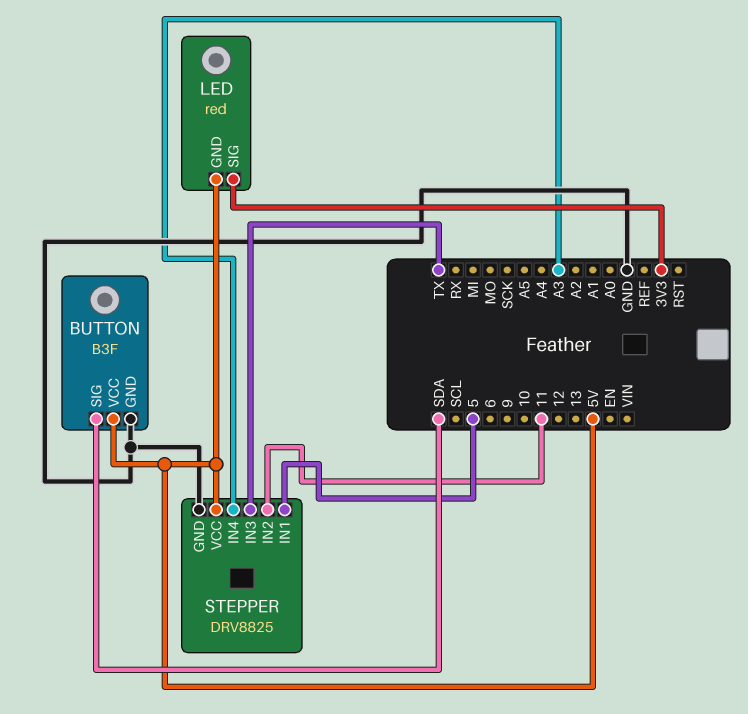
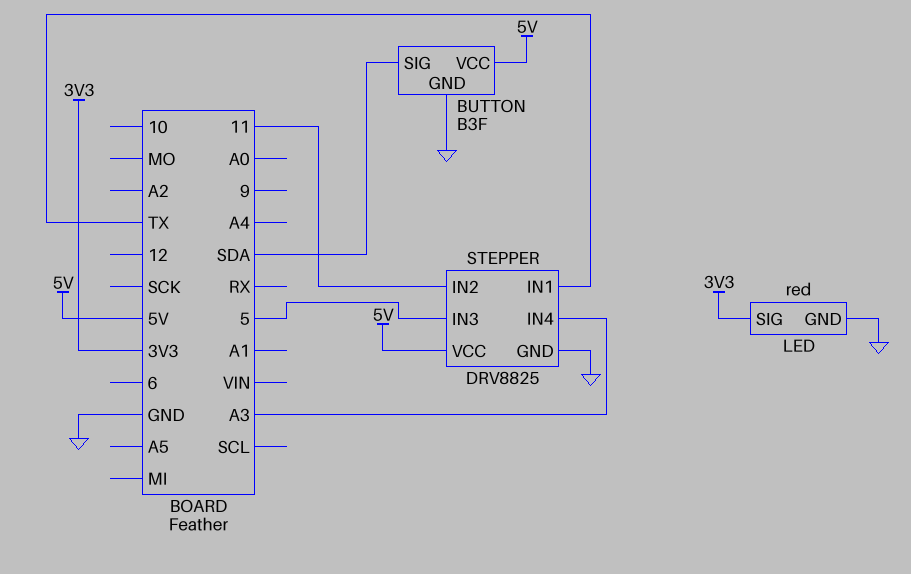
LED pin GND: 5V -> GND
STEPPER pin IN1: 5 -> TX
STEPPER pin IN3: TX -> 5

